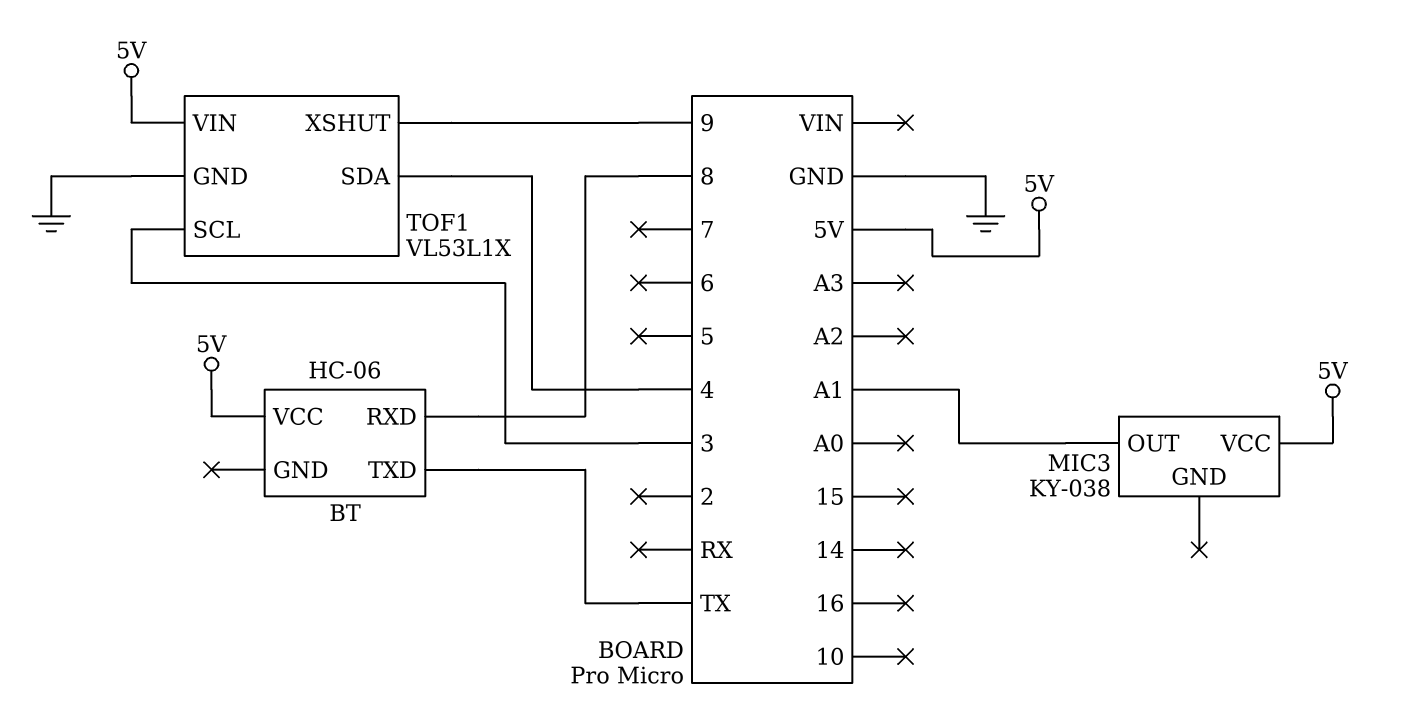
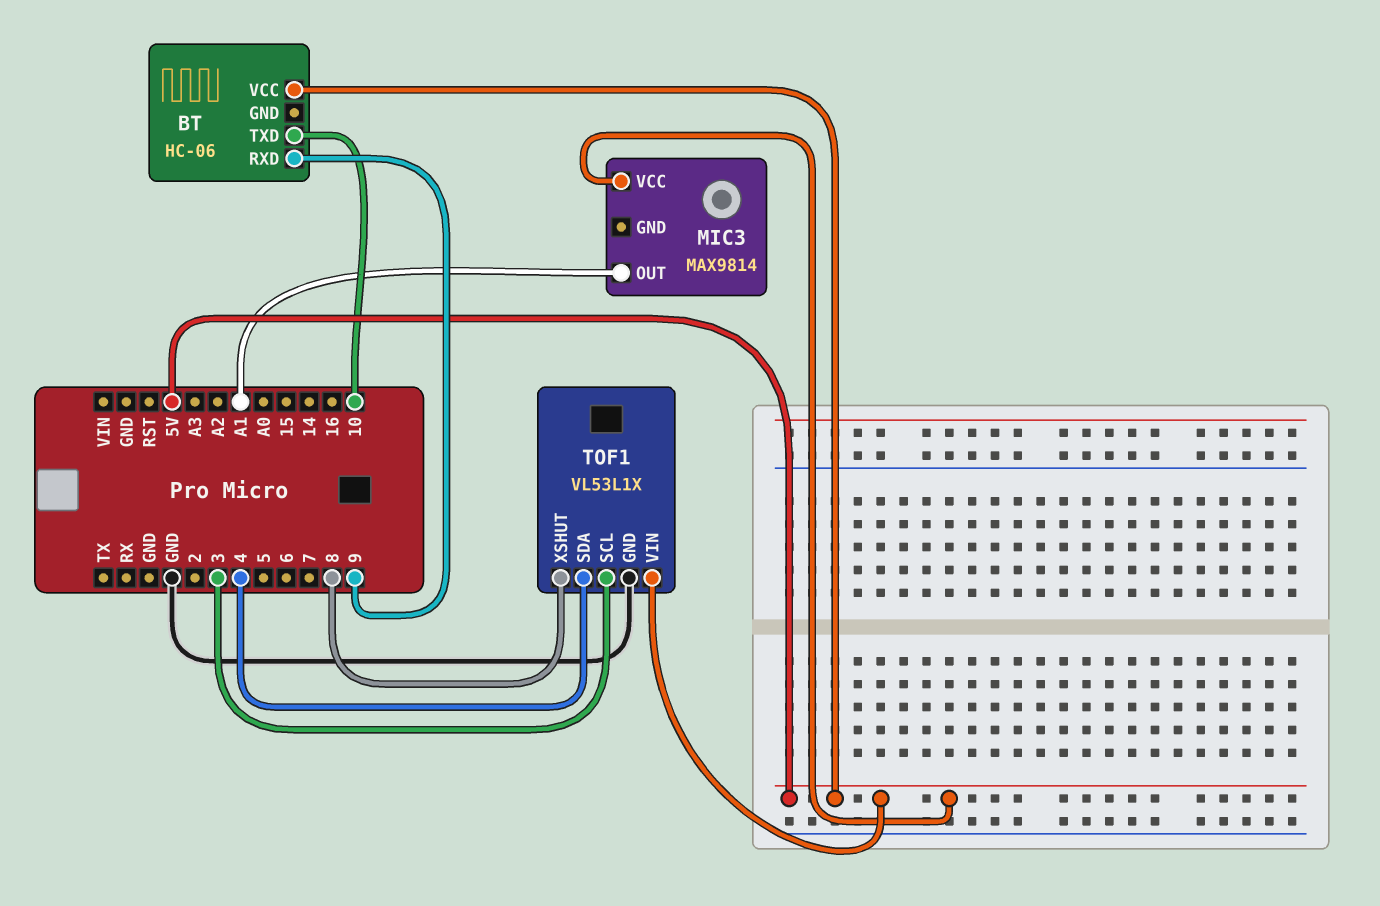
BT pin RXD: 8 -> 9
BT pin TXD: TX -> 10
MIC3: KY-038 -> MAX9814
TOF1 pin XSHUT: 9 -> 8

